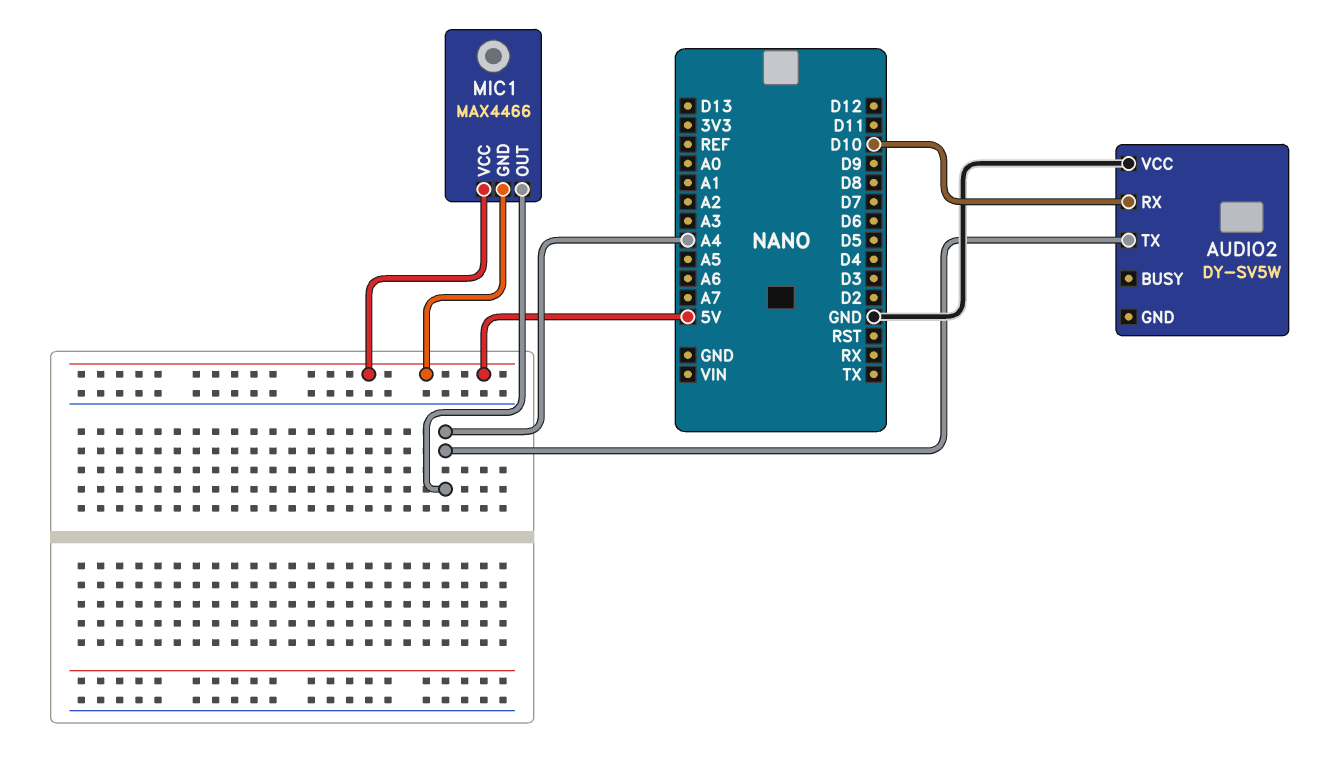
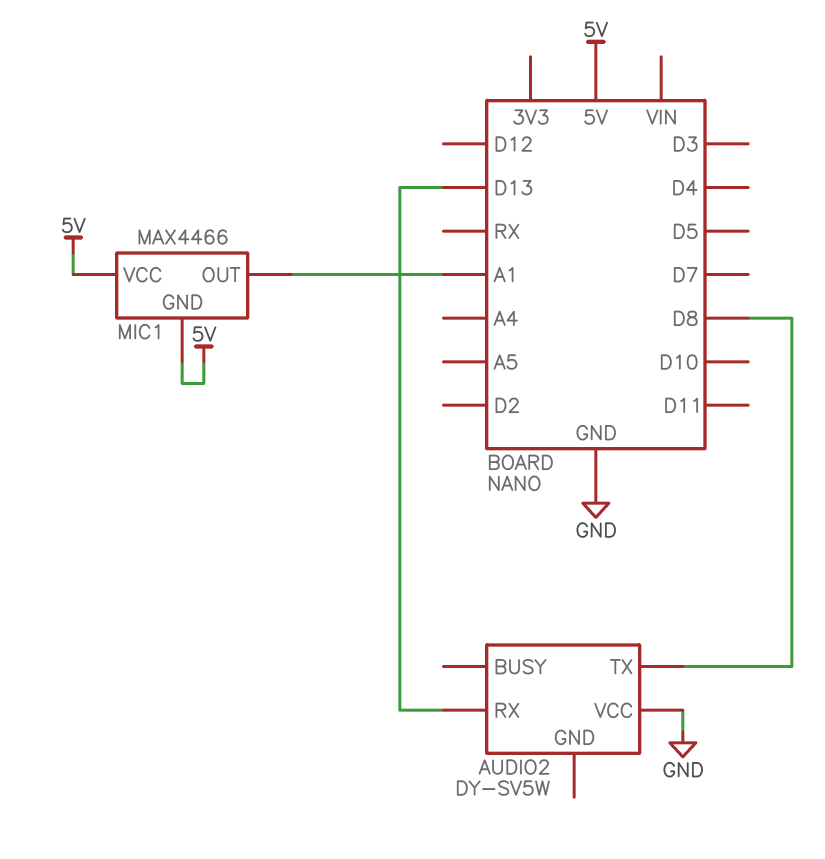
AUDIO2 pin RX: D10 -> D13
AUDIO2 pin TX: A4 -> D8
MIC1 pin OUT: A4 -> A1

